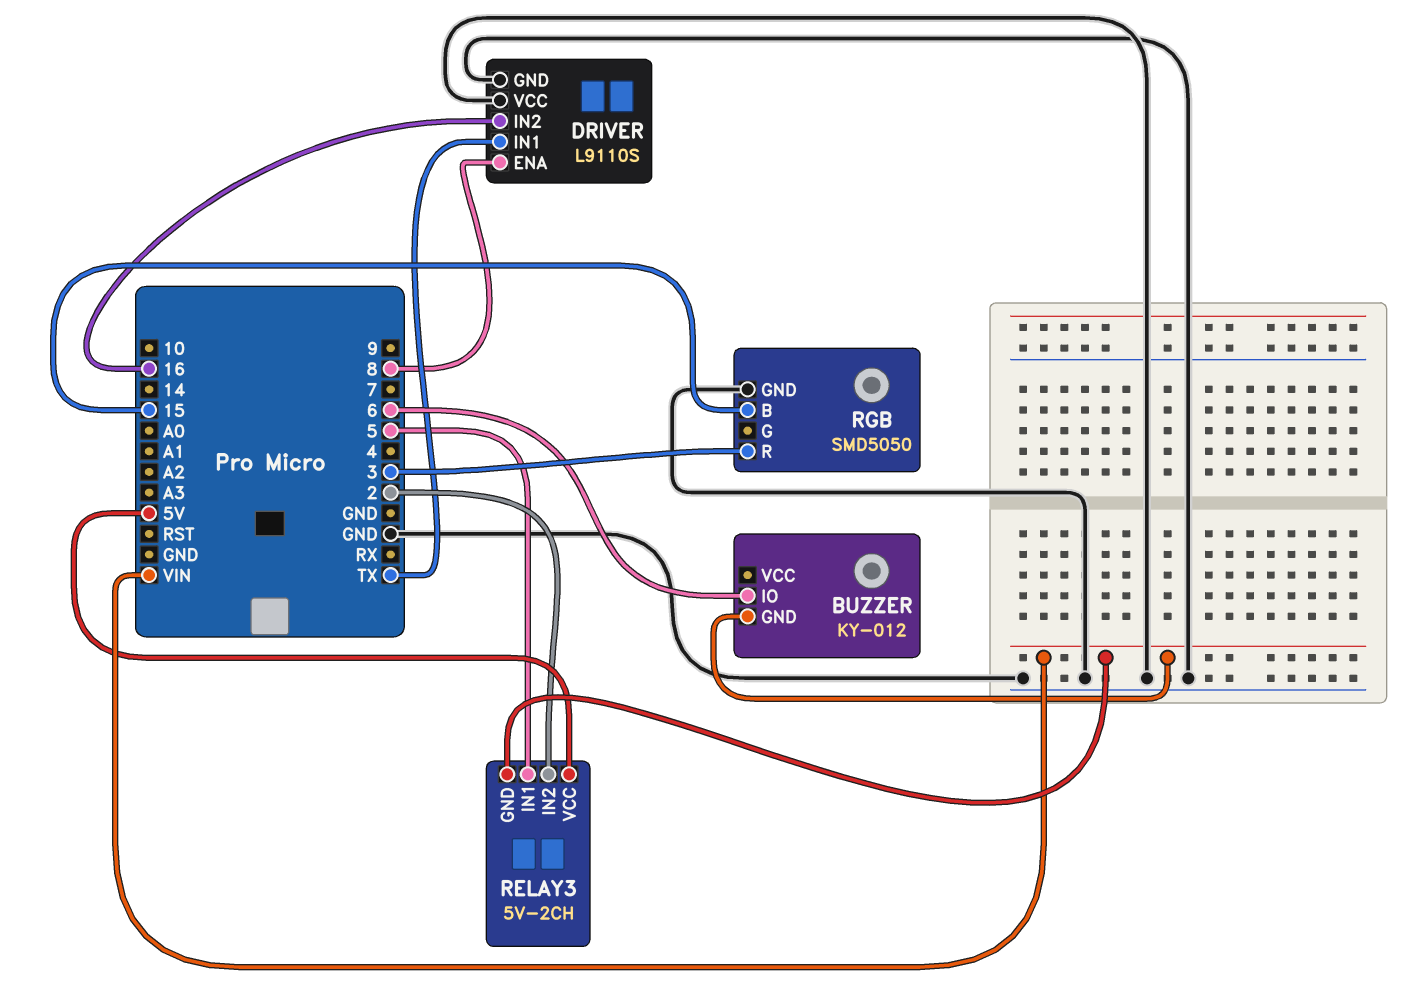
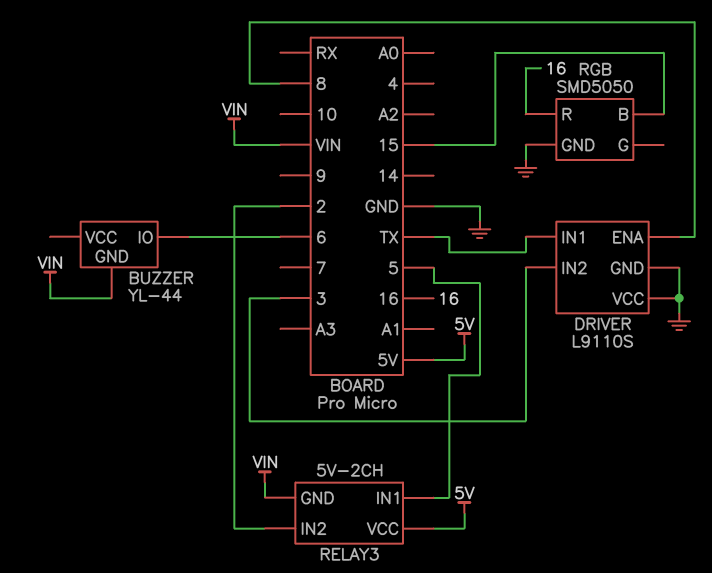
BUZZER: KY-012 -> YL-44
DRIVER pin IN2: 16 -> 3
RGB pin R: 3 -> 16

